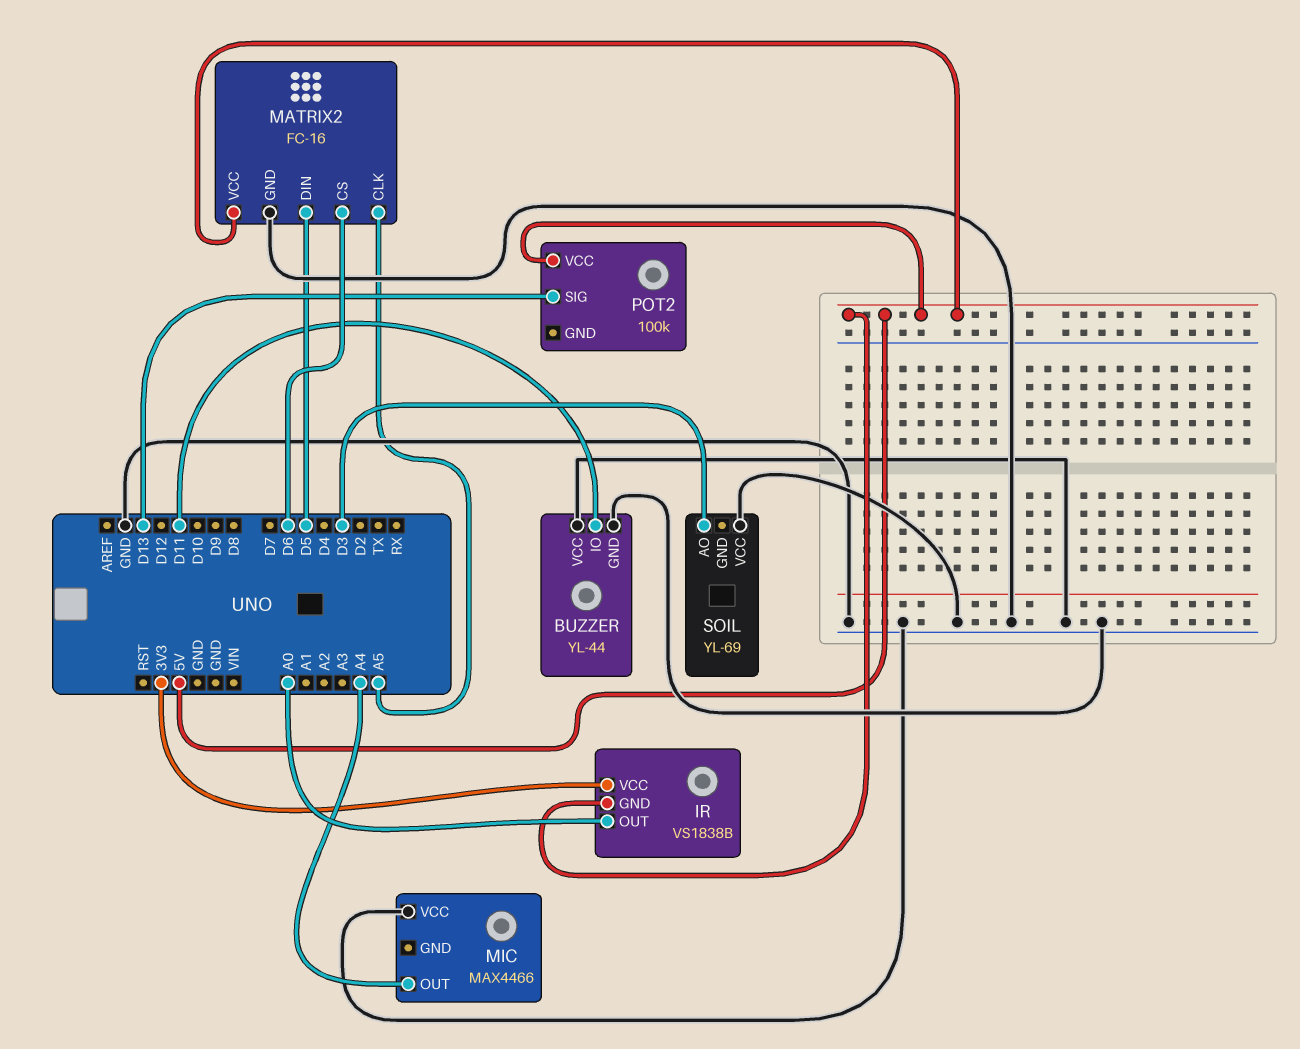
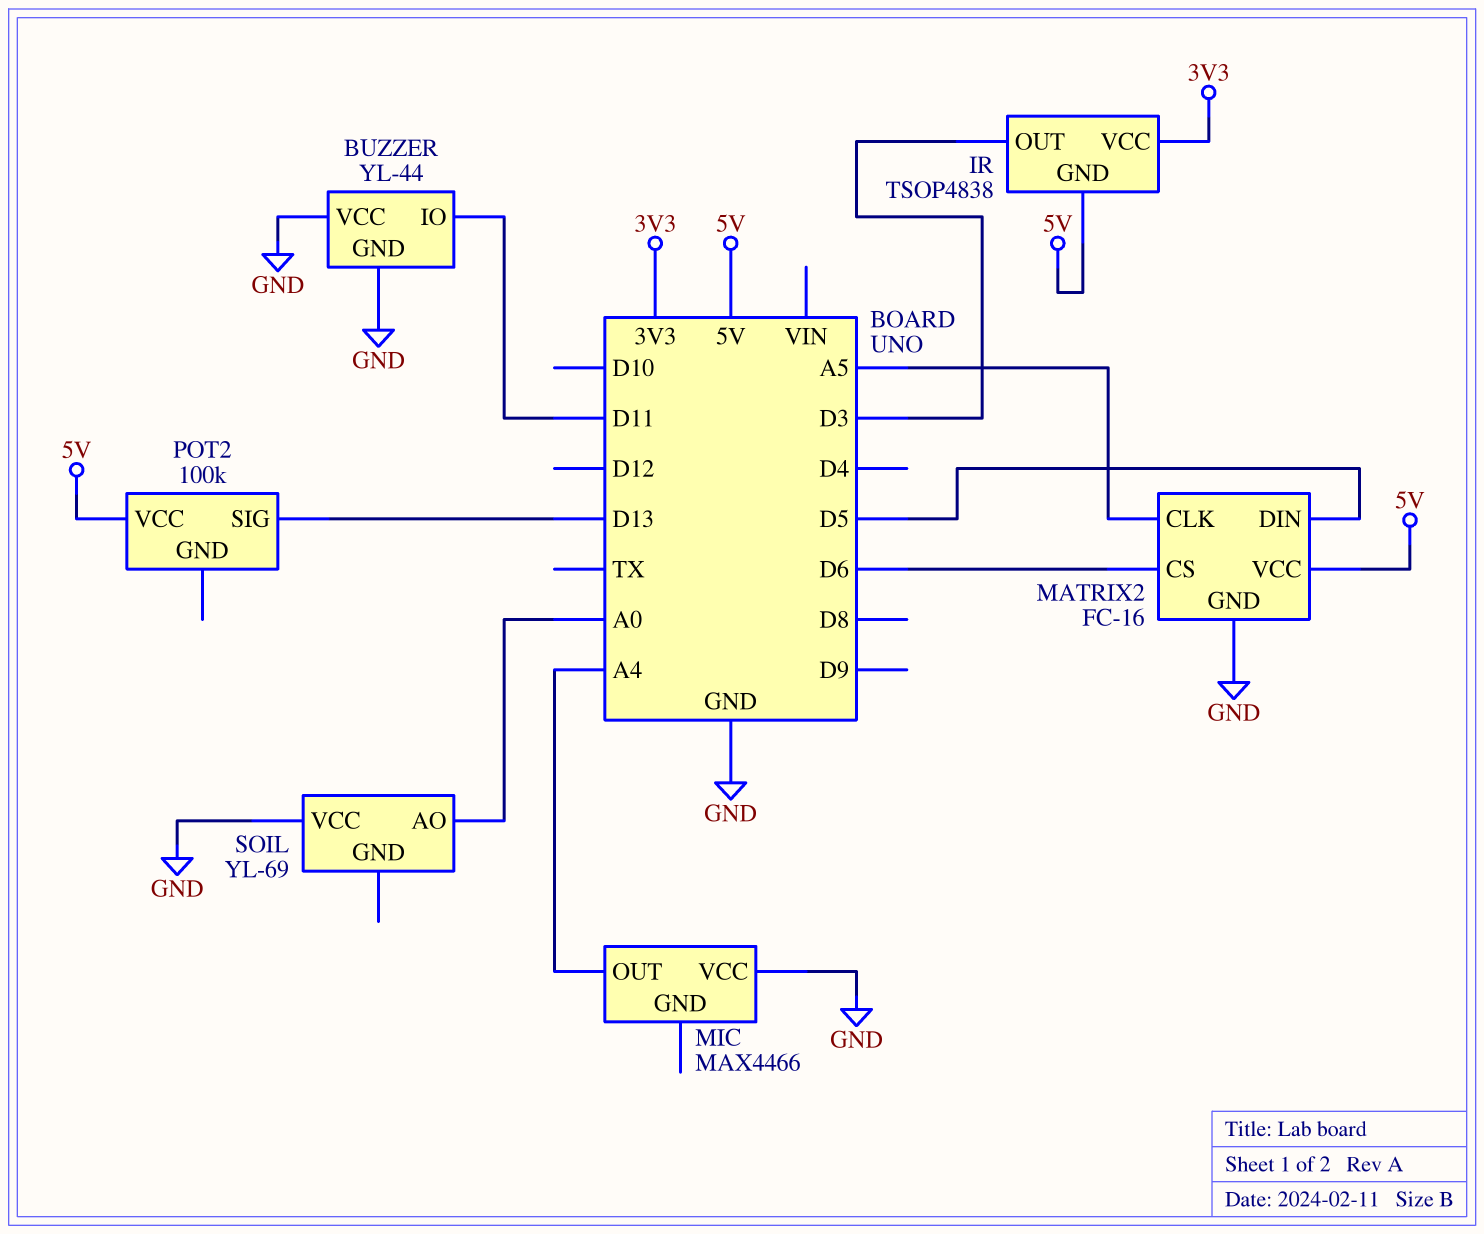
IR: VS1838B -> TSOP4838
IR pin OUT: A0 -> D3
SOIL pin AO: D3 -> A0

